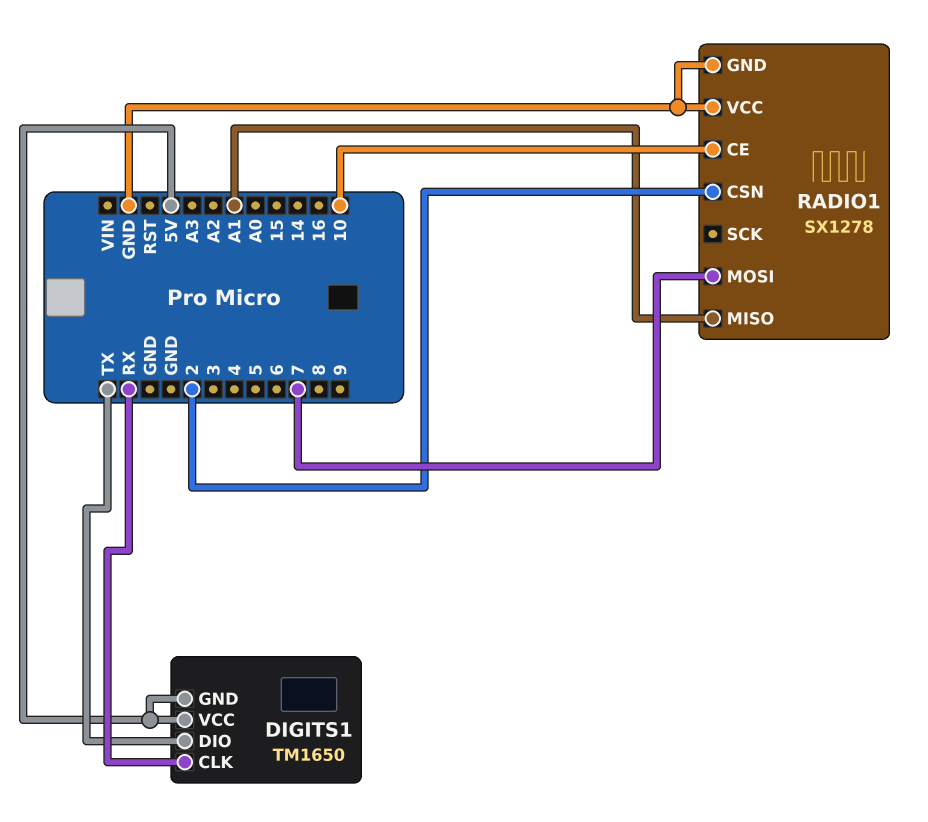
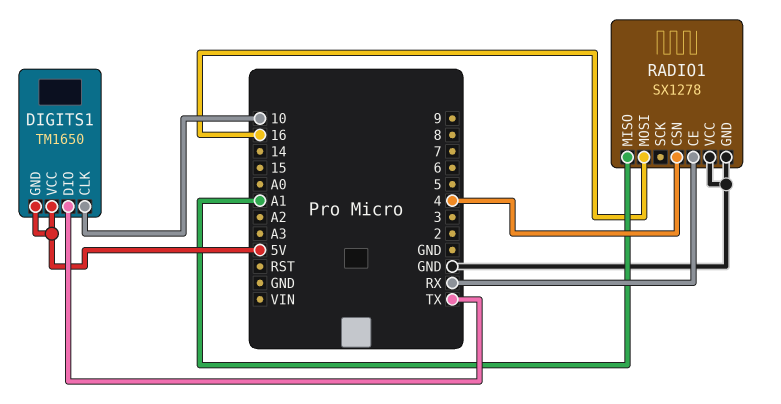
DIGITS1 pin CLK: RX -> 10
RADIO1 pin CE: 10 -> RX
RADIO1 pin CSN: 2 -> 4
RADIO1 pin MOSI: 7 -> 16

